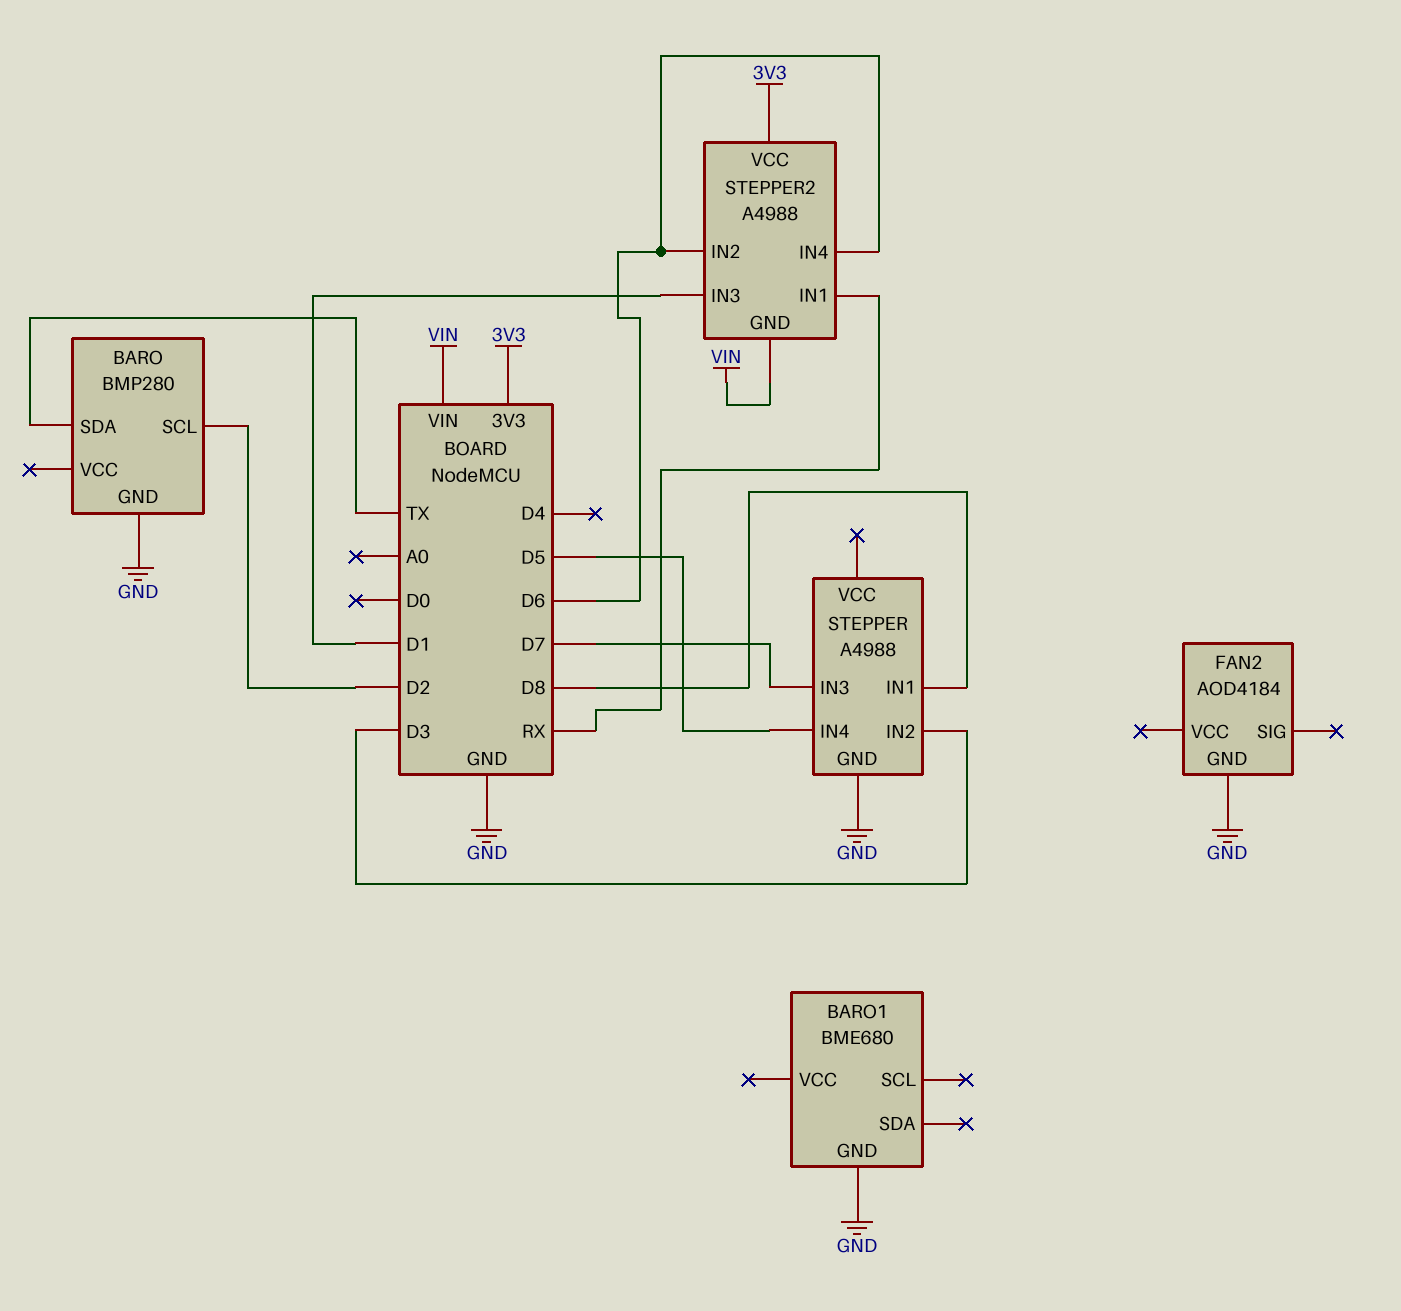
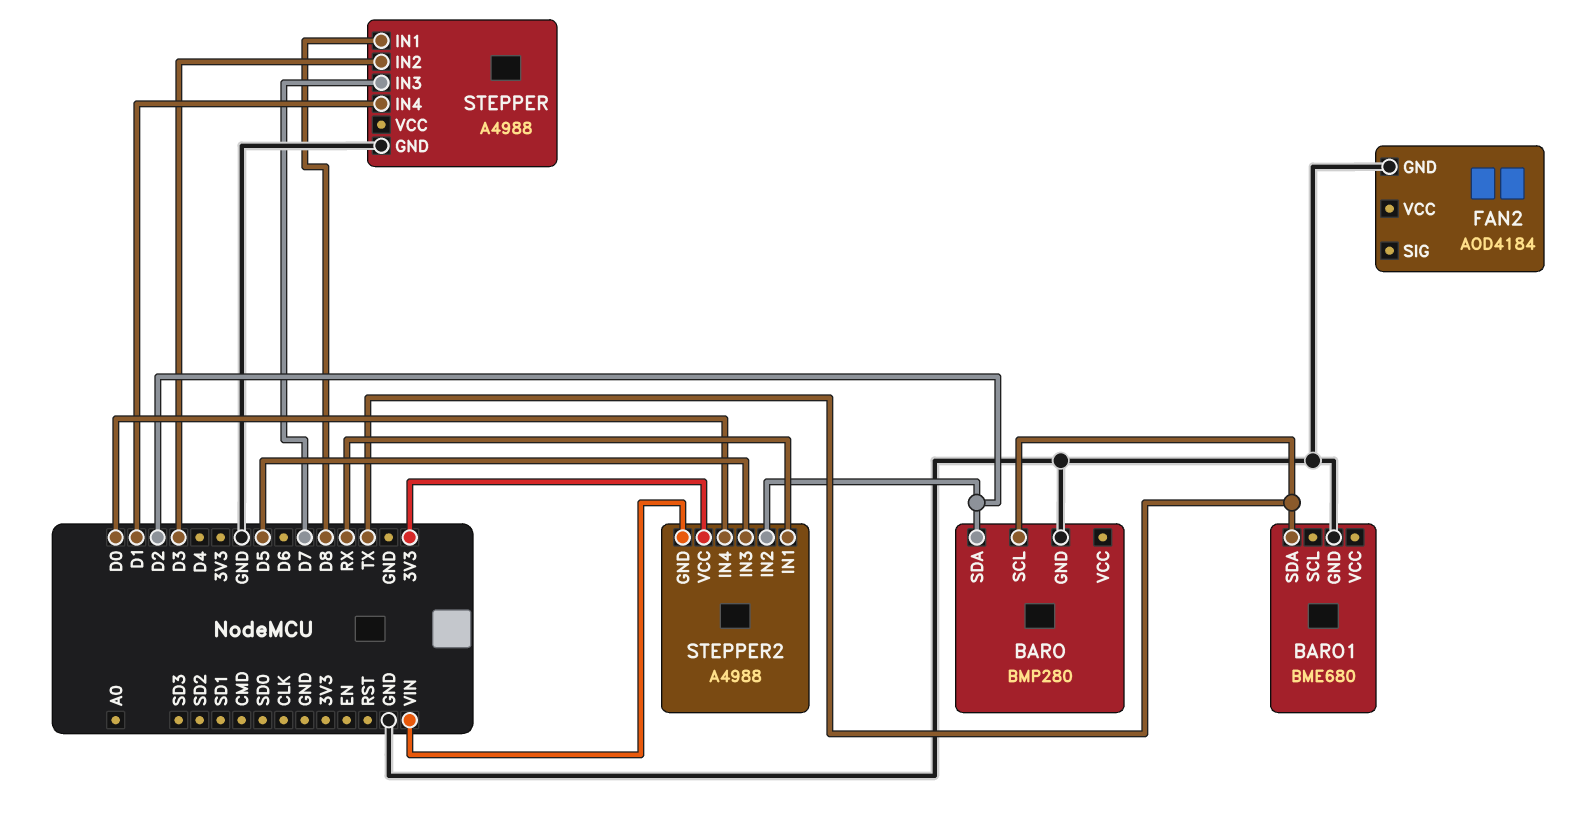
BARO pin SCL: D2 -> TX
BARO pin SDA: TX -> D2
BARO1 pin SDA: none -> TX
STEPPER pin IN4: D5 -> D1
STEPPER2 pin IN2: D6 -> D2
STEPPER2 pin IN3: D1 -> D5
STEPPER2 pin IN4: D6 -> D0

